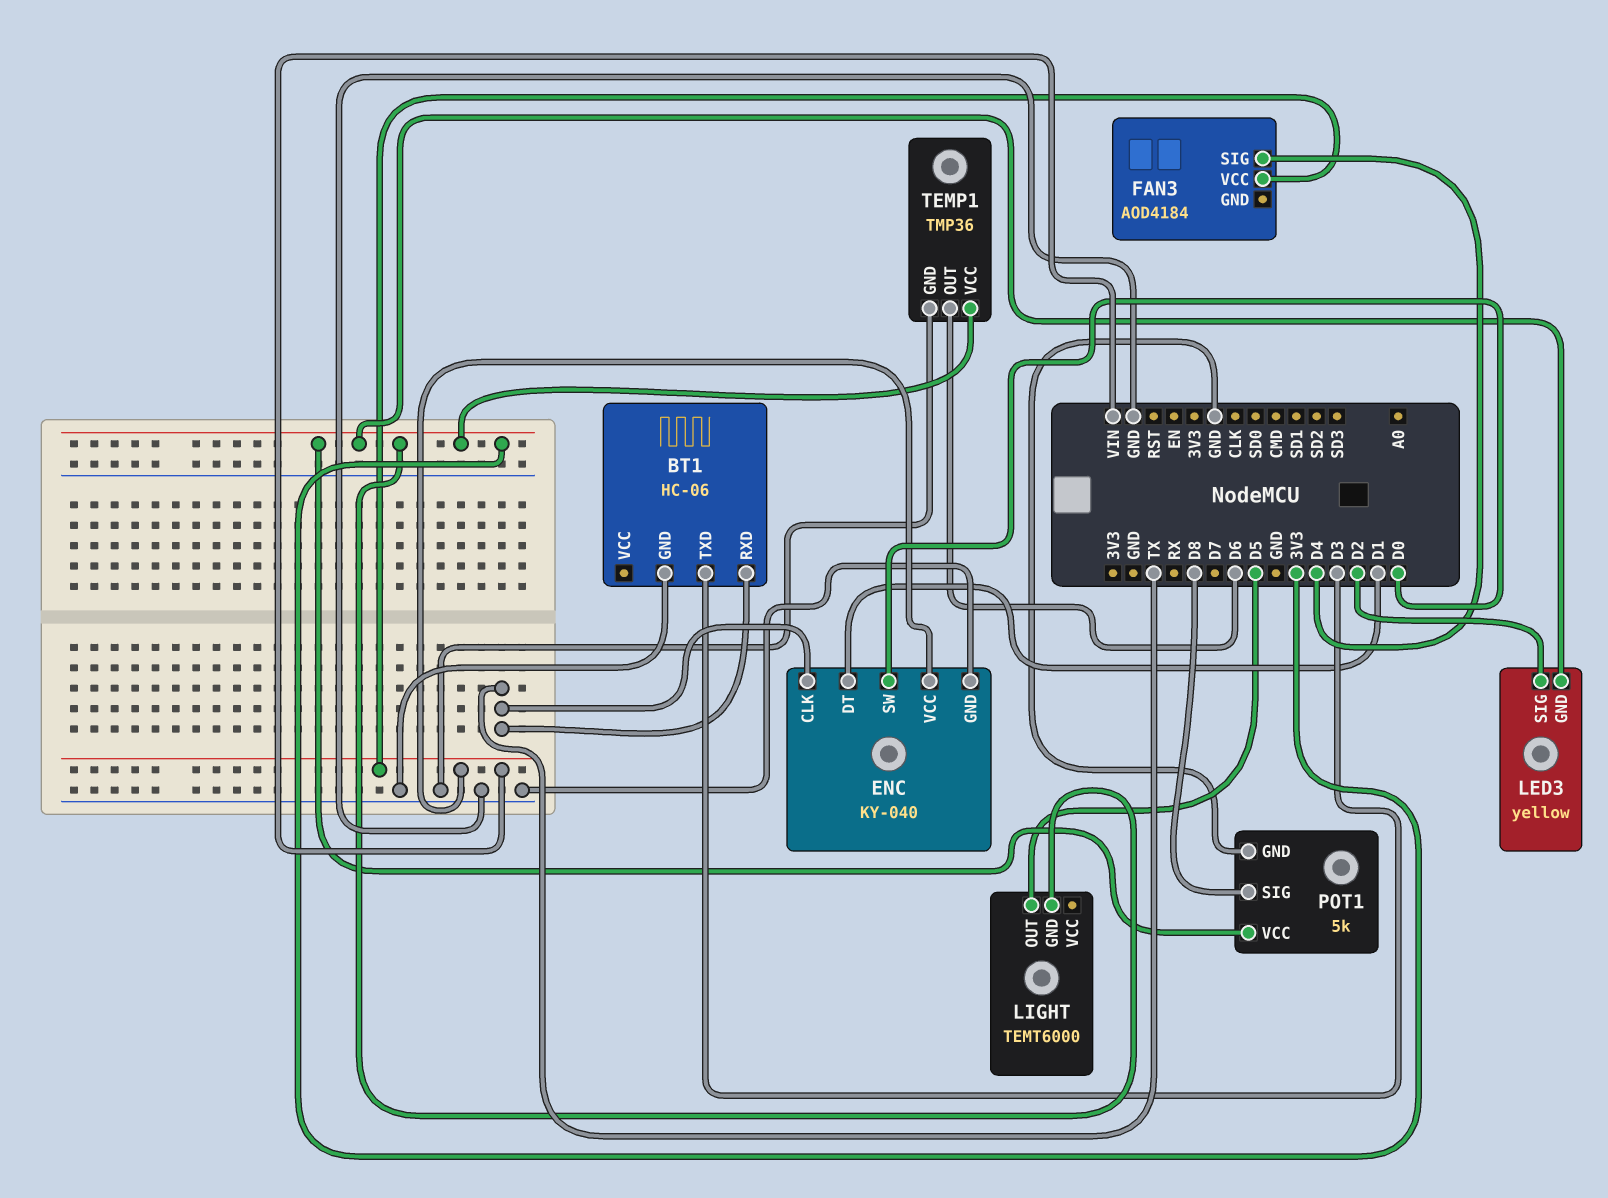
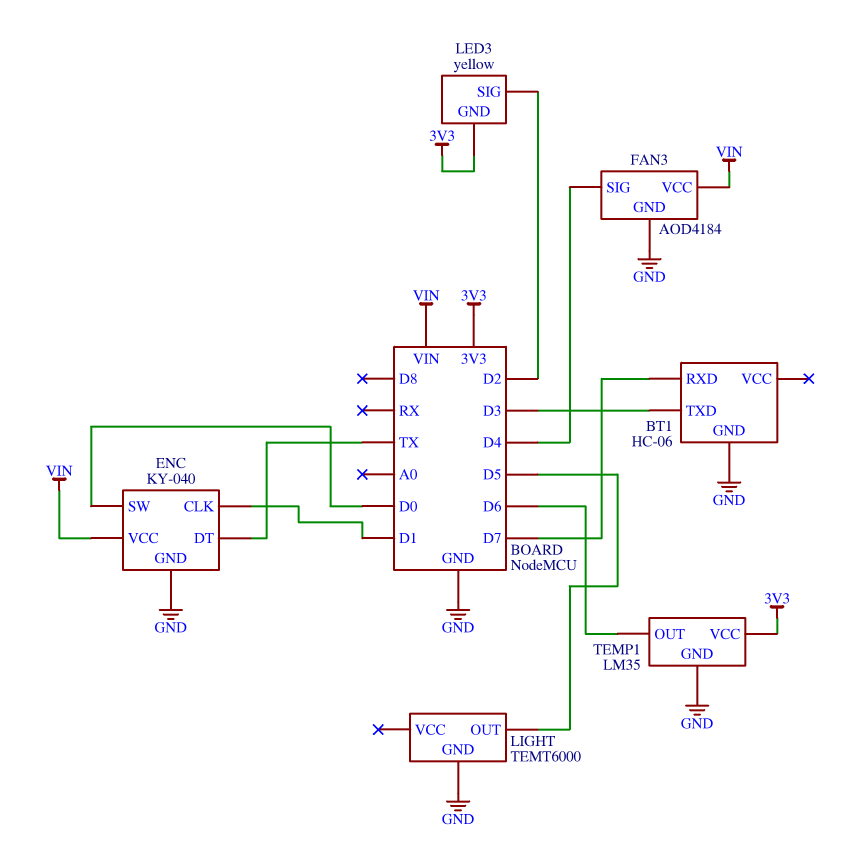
BT1 pin RXD: TX -> D7
ENC pin CLK: TX -> D1
ENC pin DT: D1 -> TX
FAN3 pin GND: none -> GND
LIGHT pin GND: 3V3 -> GND
POT1: 5k -> none
POT1 pin GND: GND -> none
POT1 pin SIG: D8 -> none
POT1 pin VCC: 3V3 -> none
TEMP1: TMP36 -> LM35

